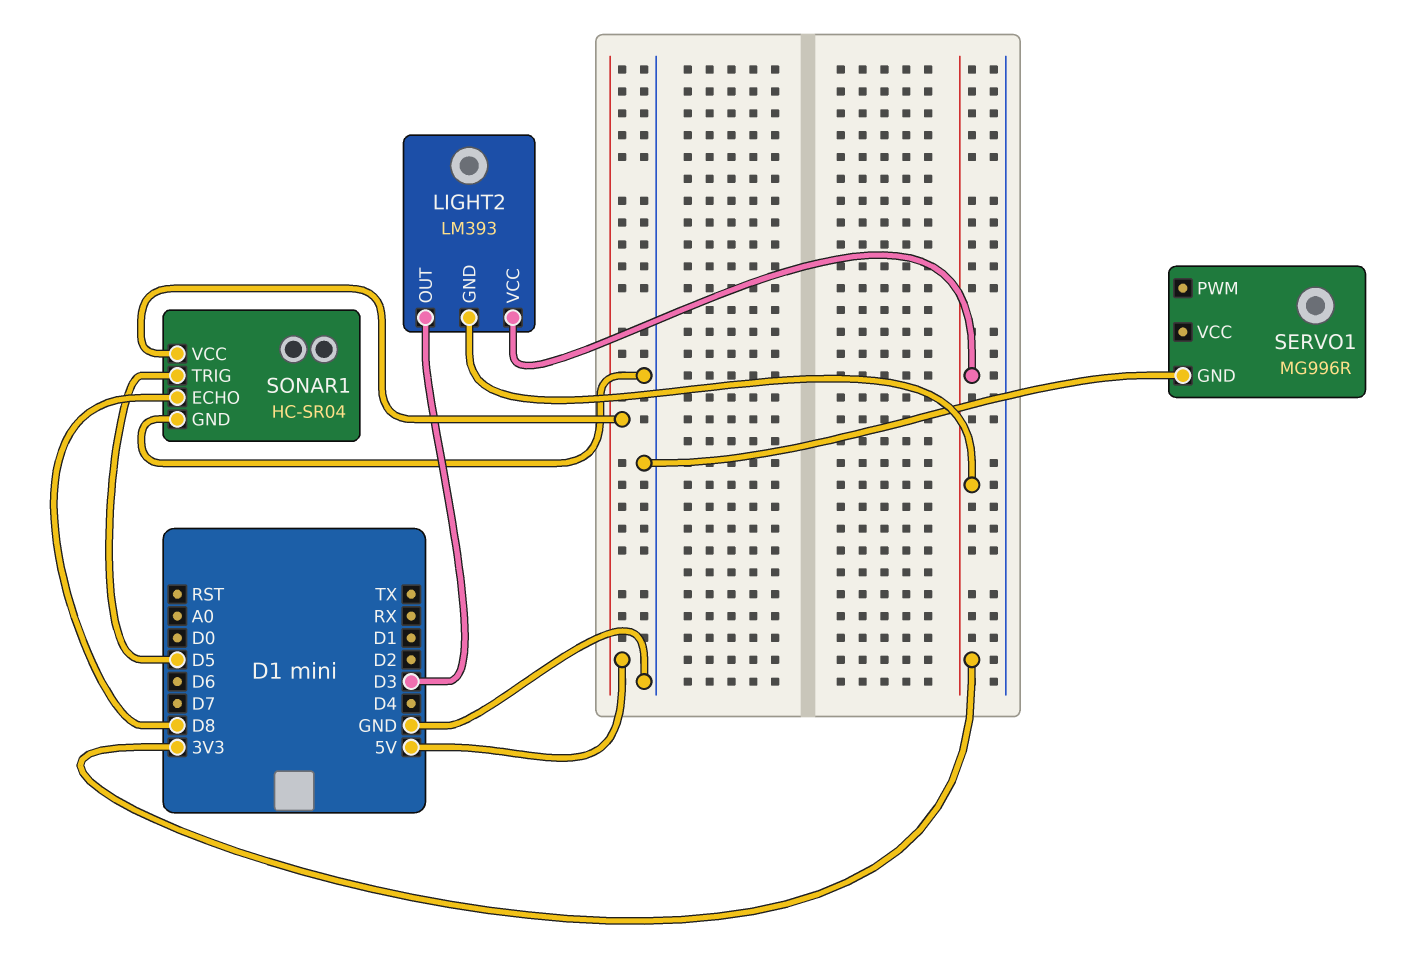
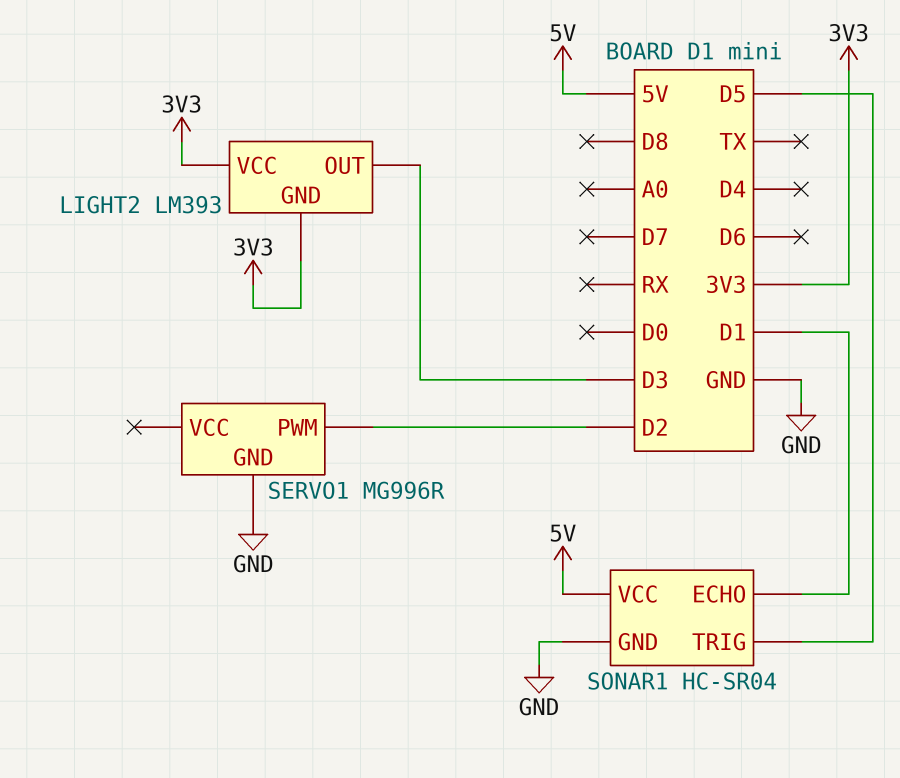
SERVO1 pin PWM: none -> D2
SONAR1 pin ECHO: D8 -> D1

